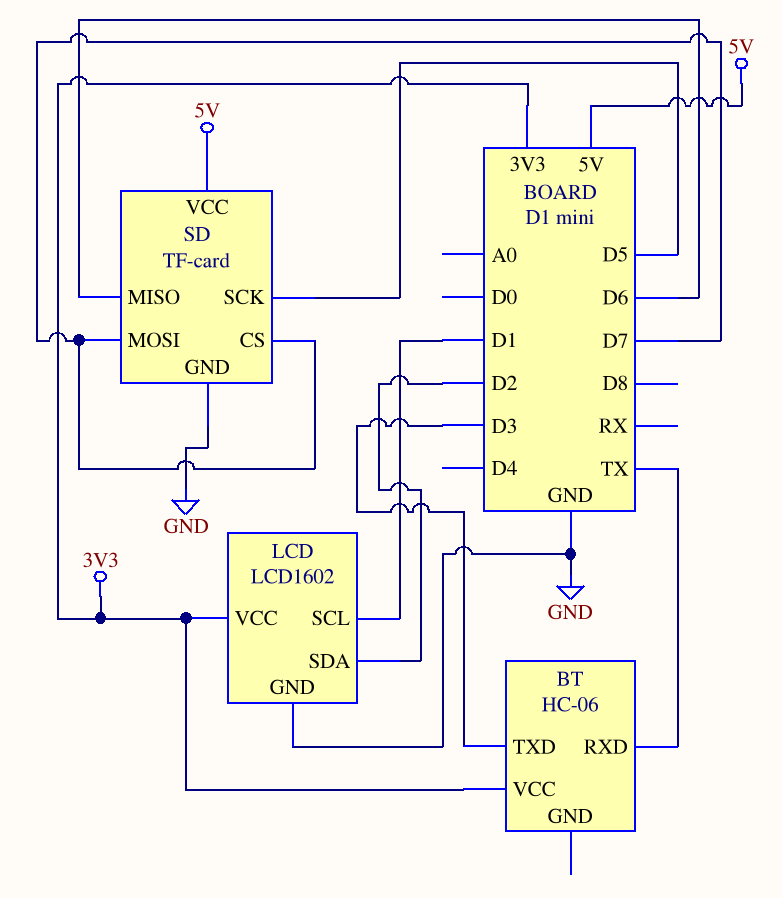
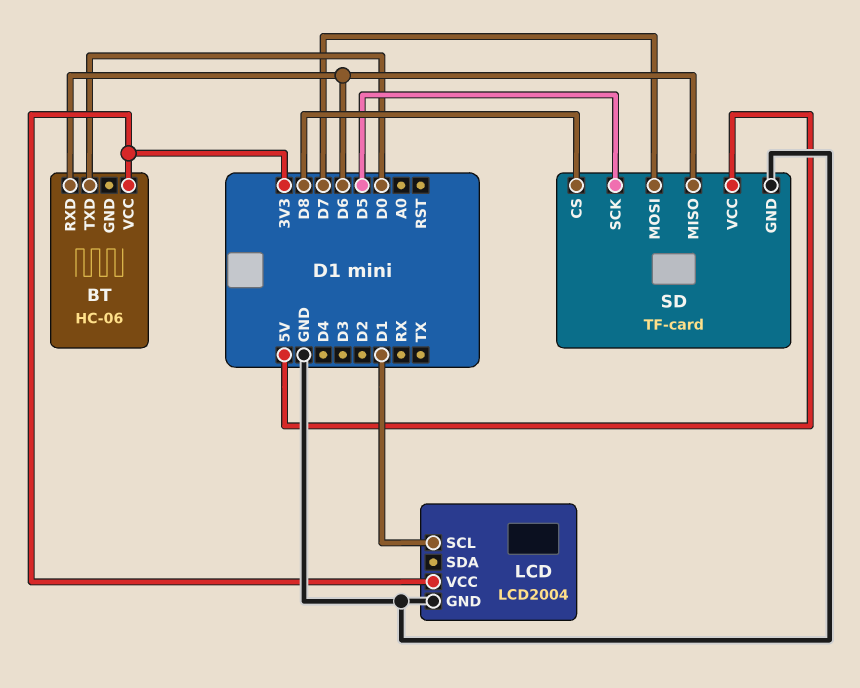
BT pin RXD: TX -> D6
BT pin TXD: D3 -> D0
LCD: LCD1602 -> LCD2004
LCD pin SDA: D2 -> none
SD pin CS: D7 -> D8

